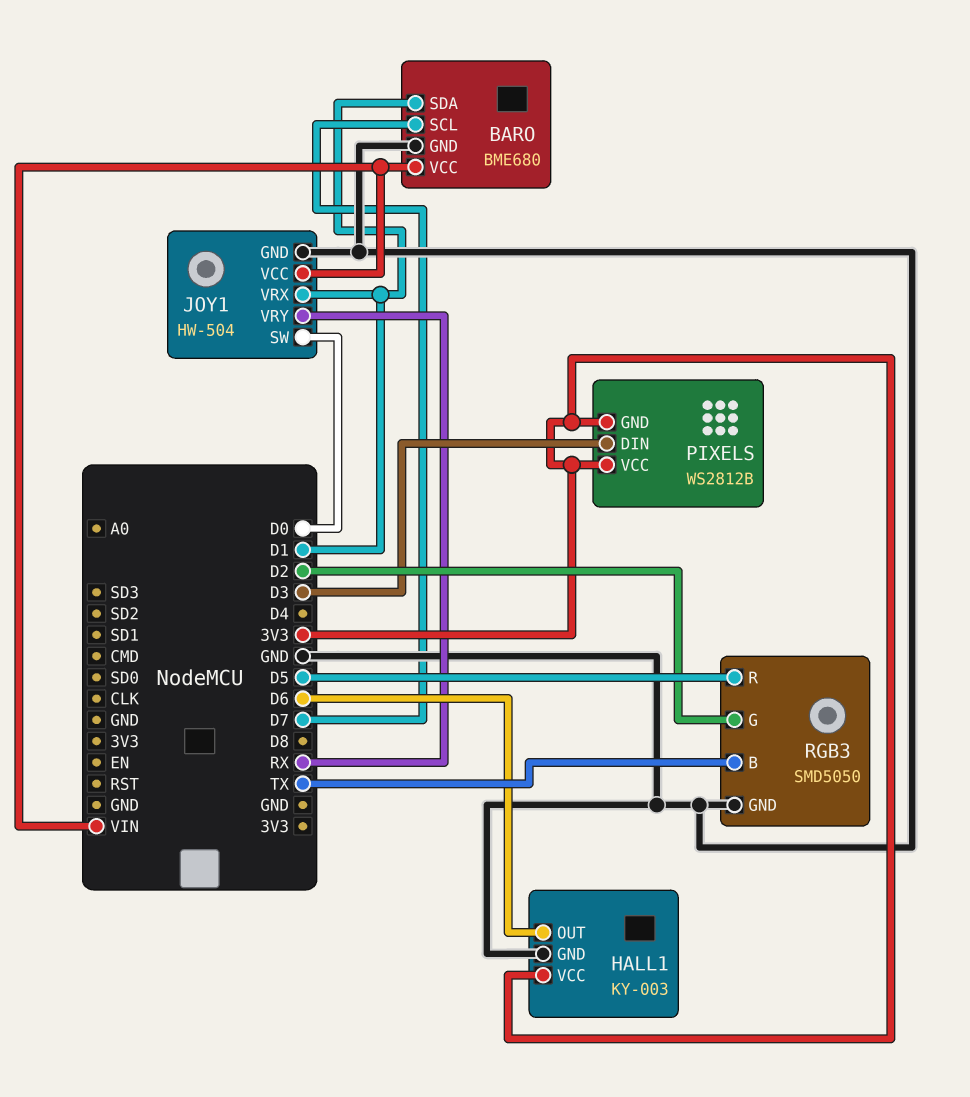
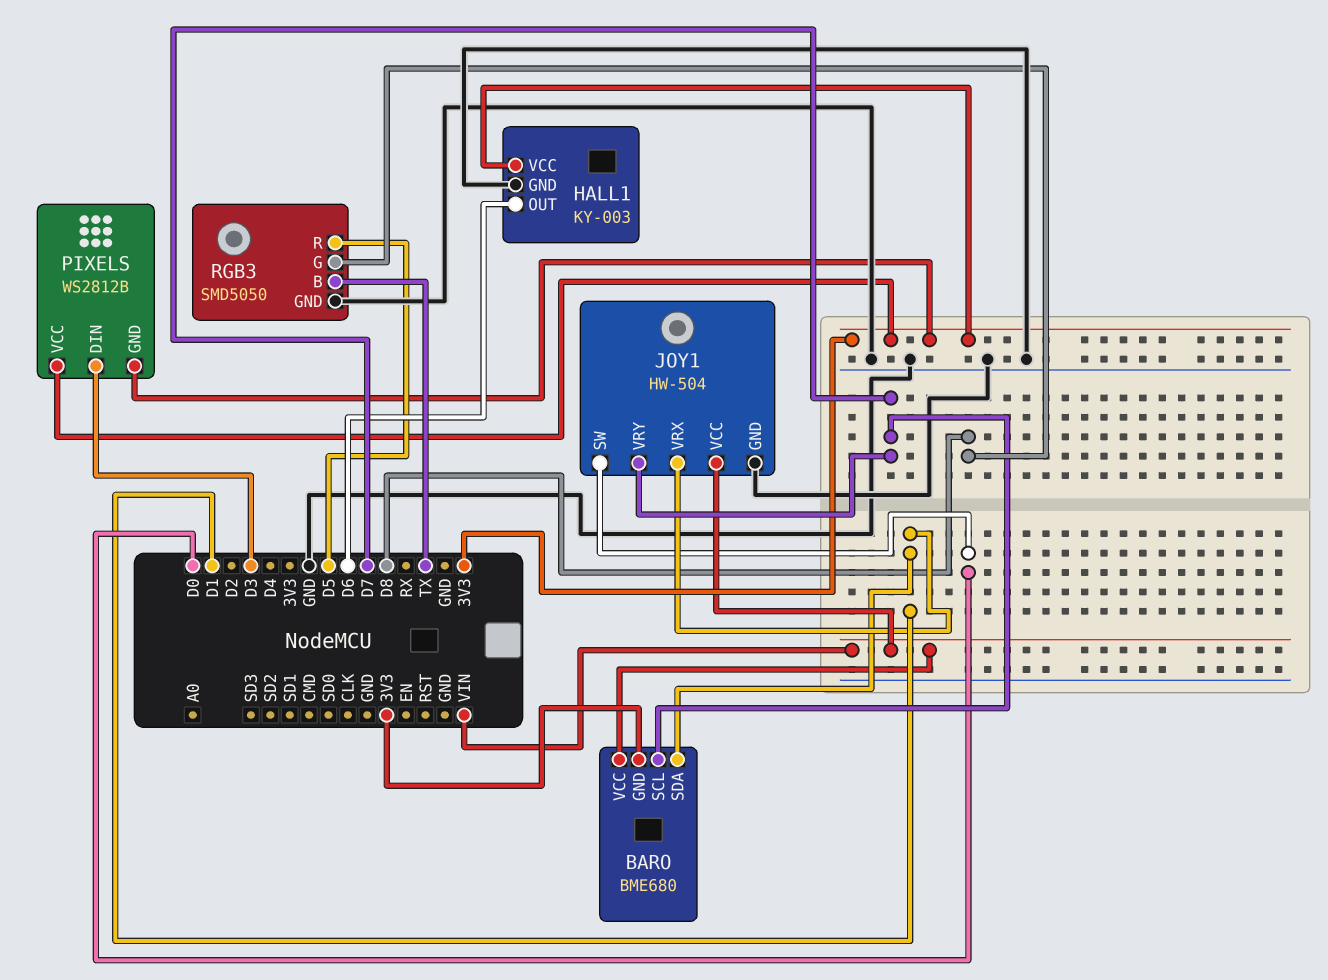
BARO pin GND: GND -> 3V3
JOY1 pin VRY: RX -> D7
RGB3 pin G: D2 -> D8

